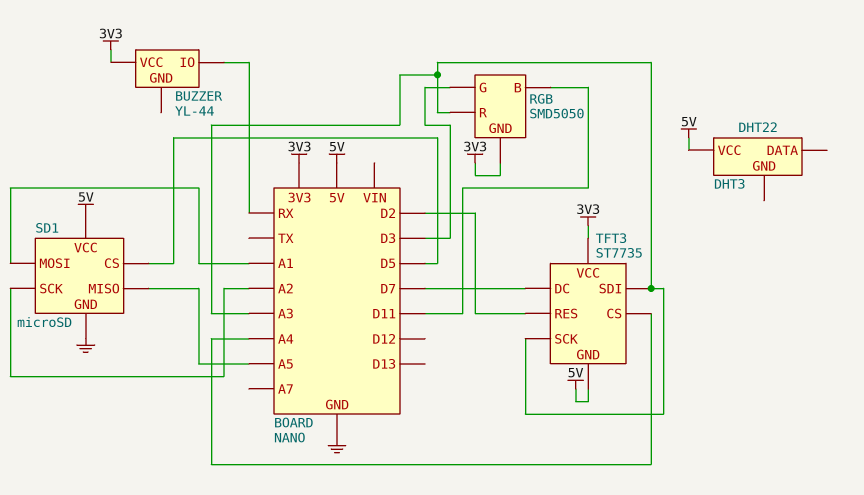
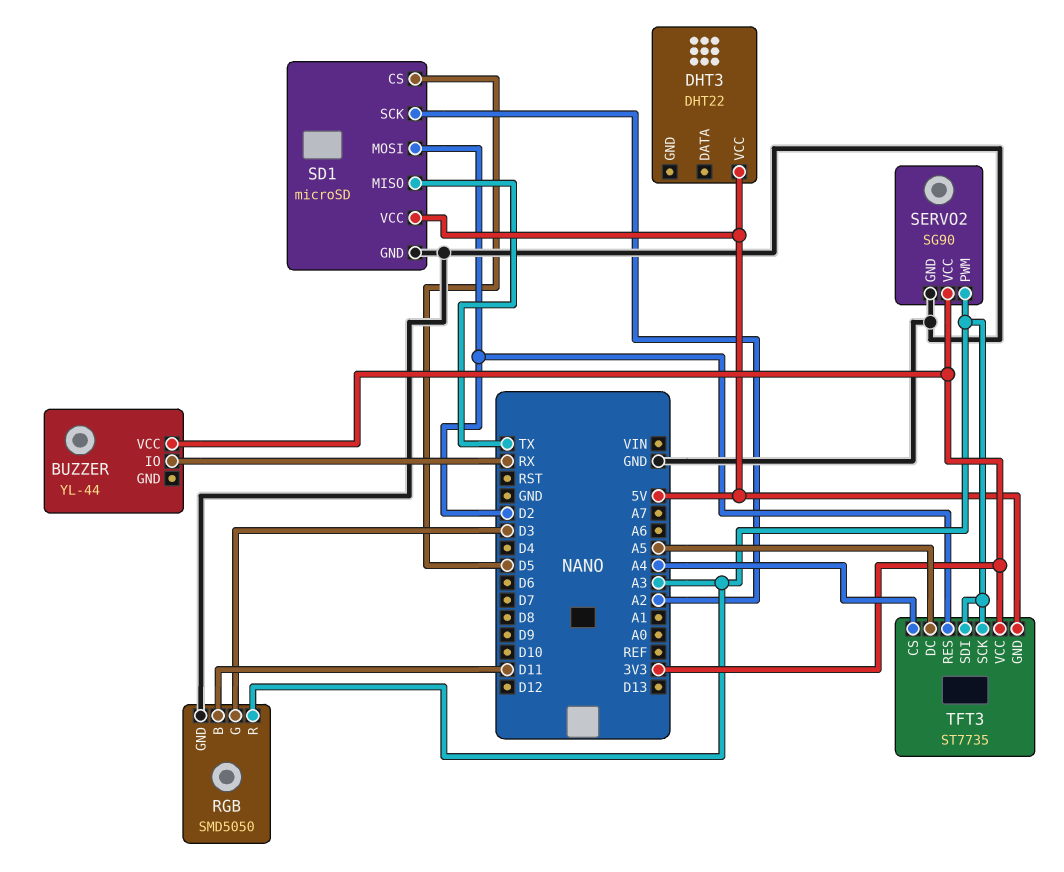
RGB pin GND: 3V3 -> GND
SD1 pin MISO: A5 -> TX
SD1 pin MOSI: A1 -> D2
SERVO2: none -> SG90
SERVO2 pin GND: none -> GND
SERVO2 pin PWM: none -> A3
SERVO2 pin VCC: none -> 3V3
TFT3 pin DC: D7 -> A5

